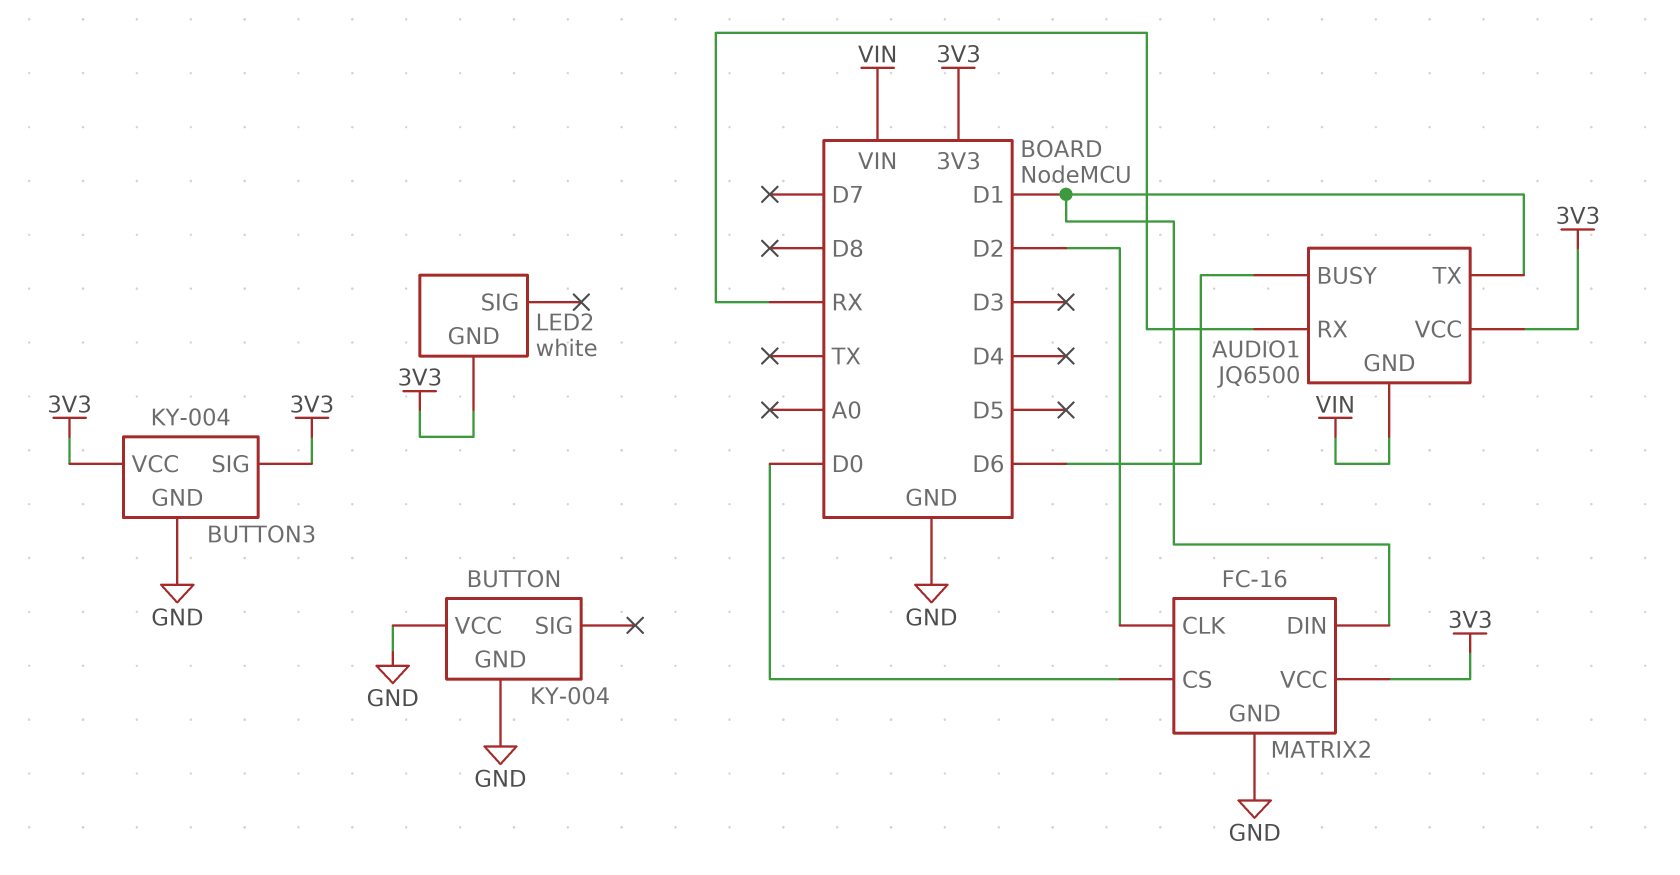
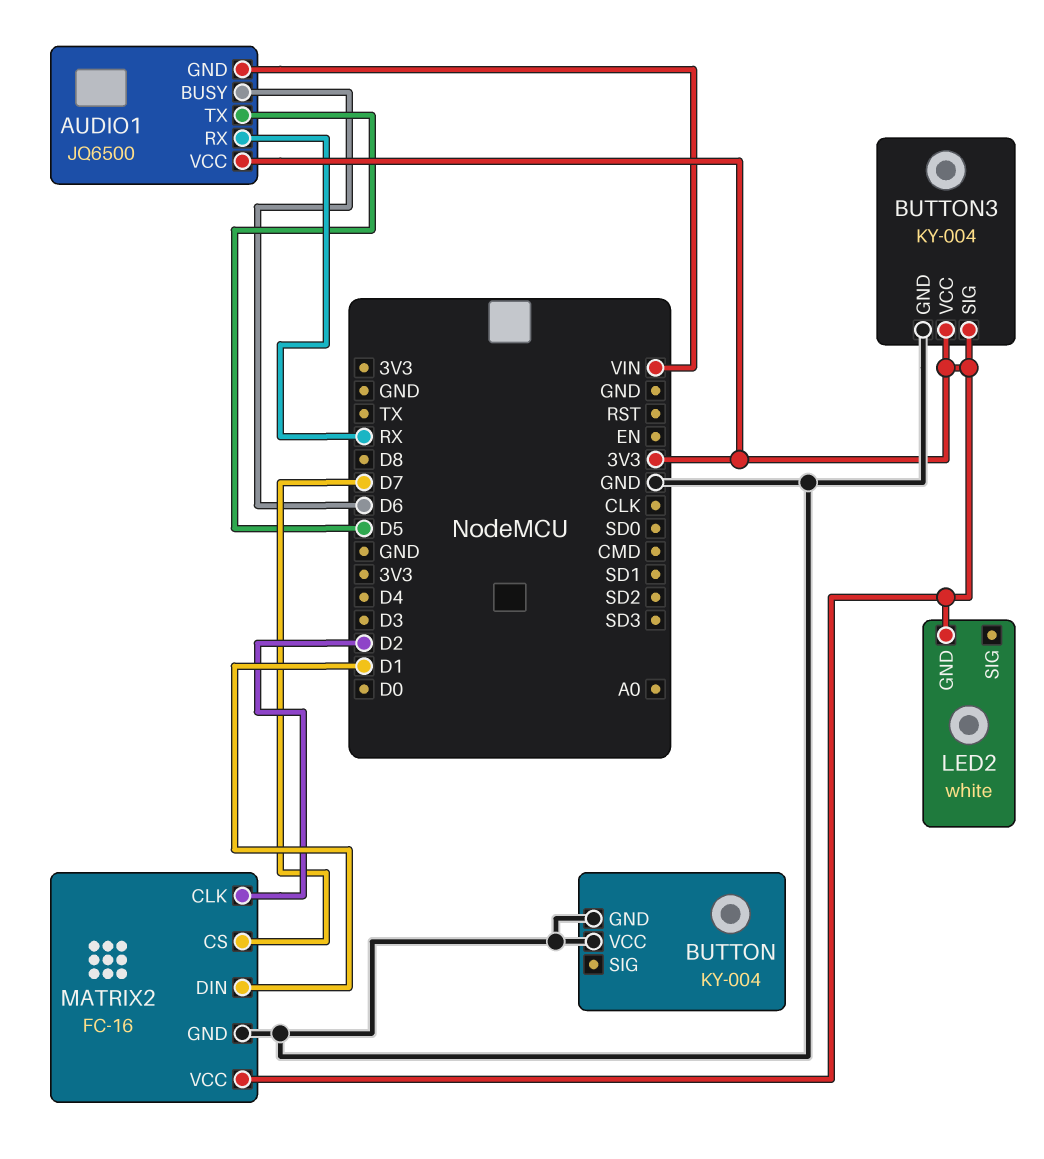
AUDIO1 pin TX: D1 -> D5
MATRIX2 pin CS: D0 -> D7

